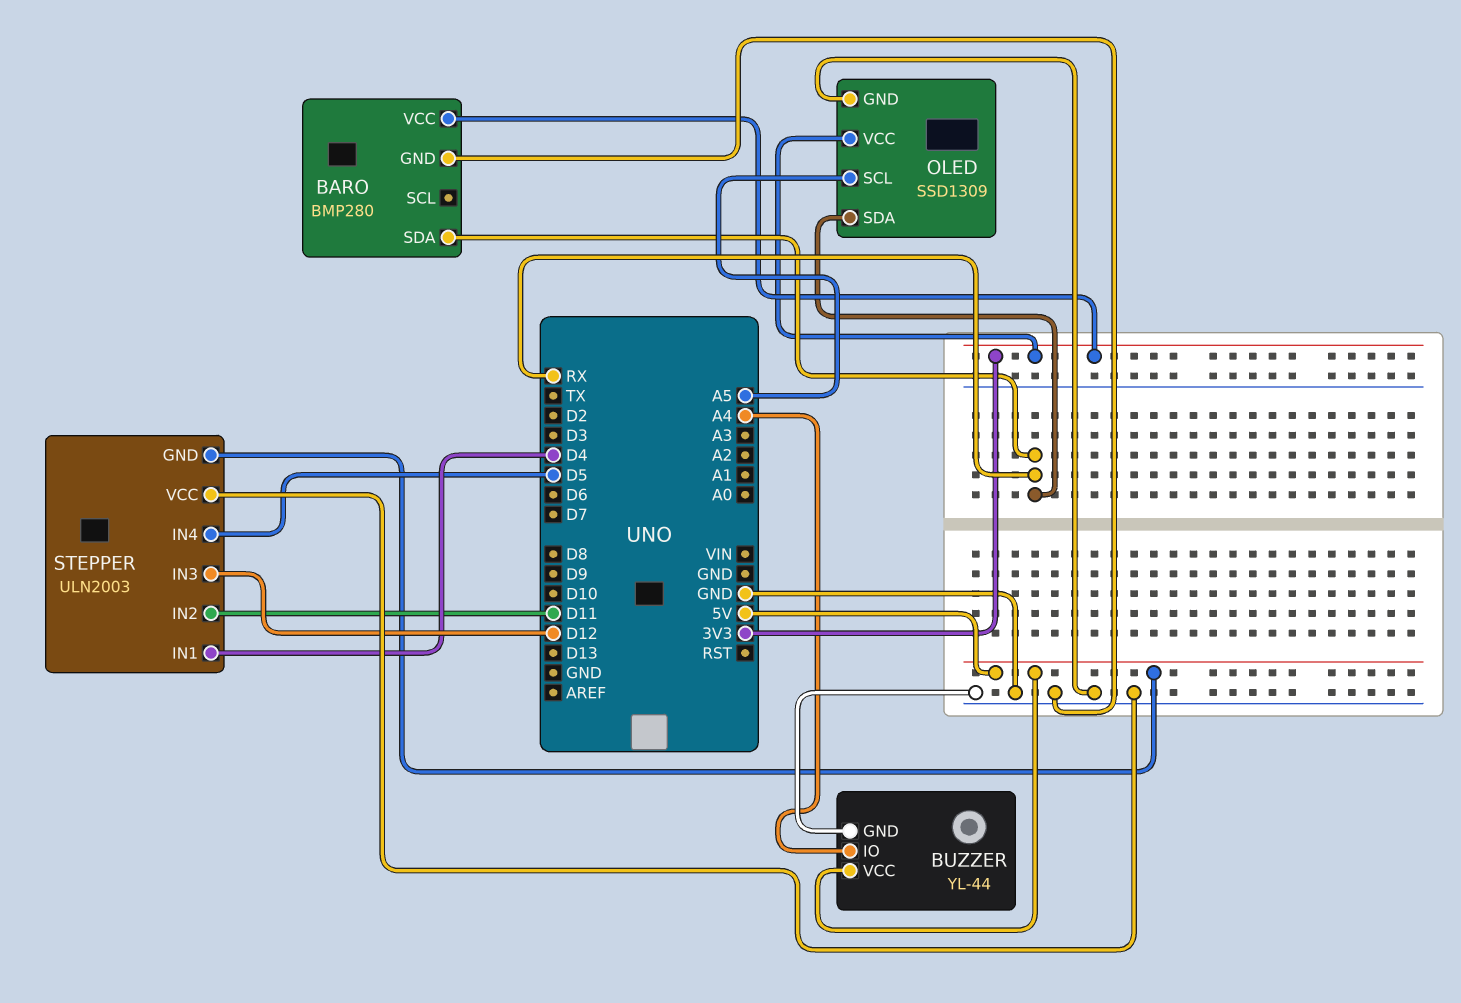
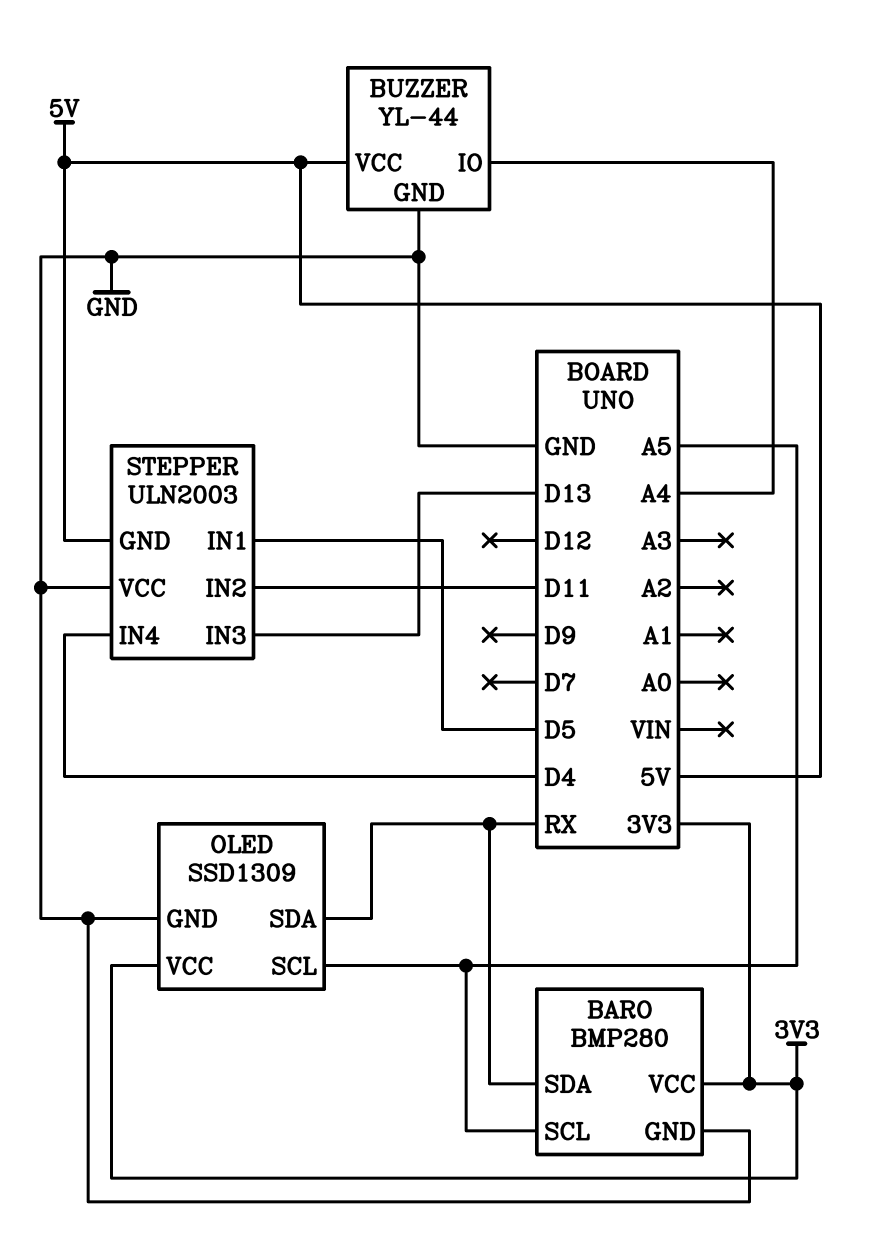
BARO pin SCL: none -> A5
STEPPER pin IN1: D4 -> D5
STEPPER pin IN3: D12 -> D13
STEPPER pin IN4: D5 -> D4

